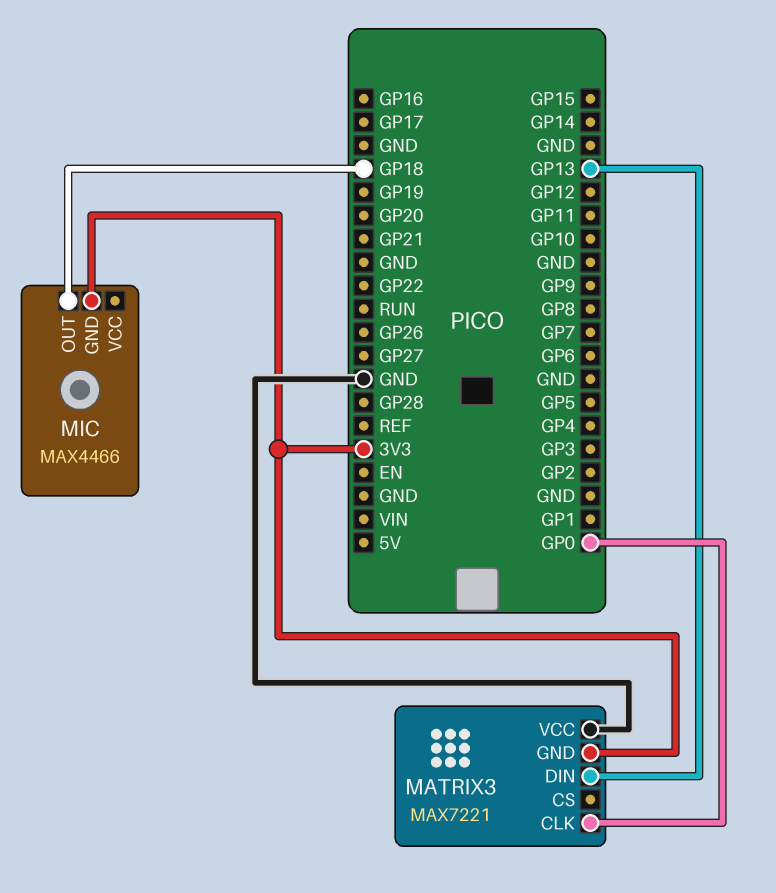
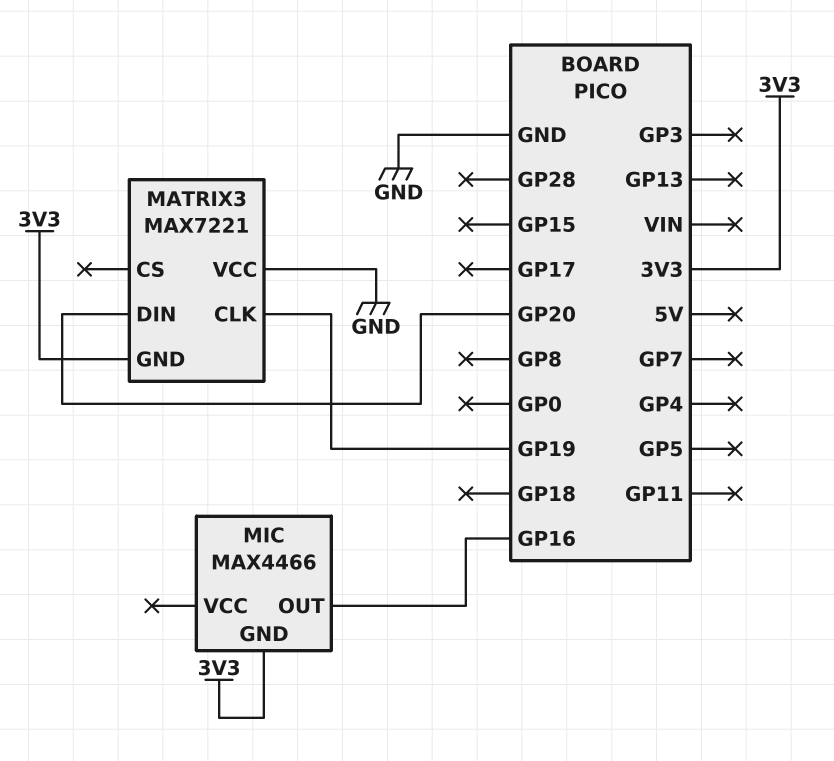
MATRIX3 pin CLK: GP0 -> GP19
MATRIX3 pin DIN: GP13 -> GP20
MIC pin OUT: GP18 -> GP16

